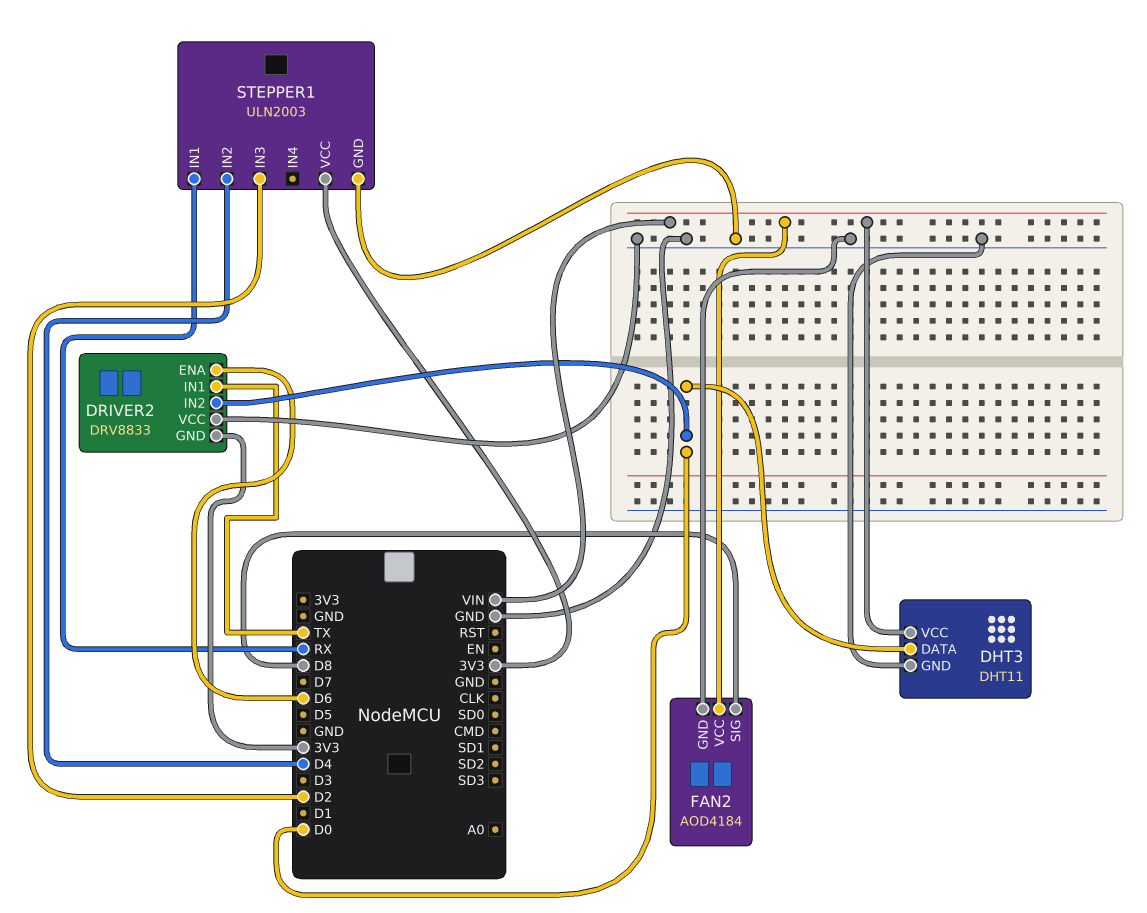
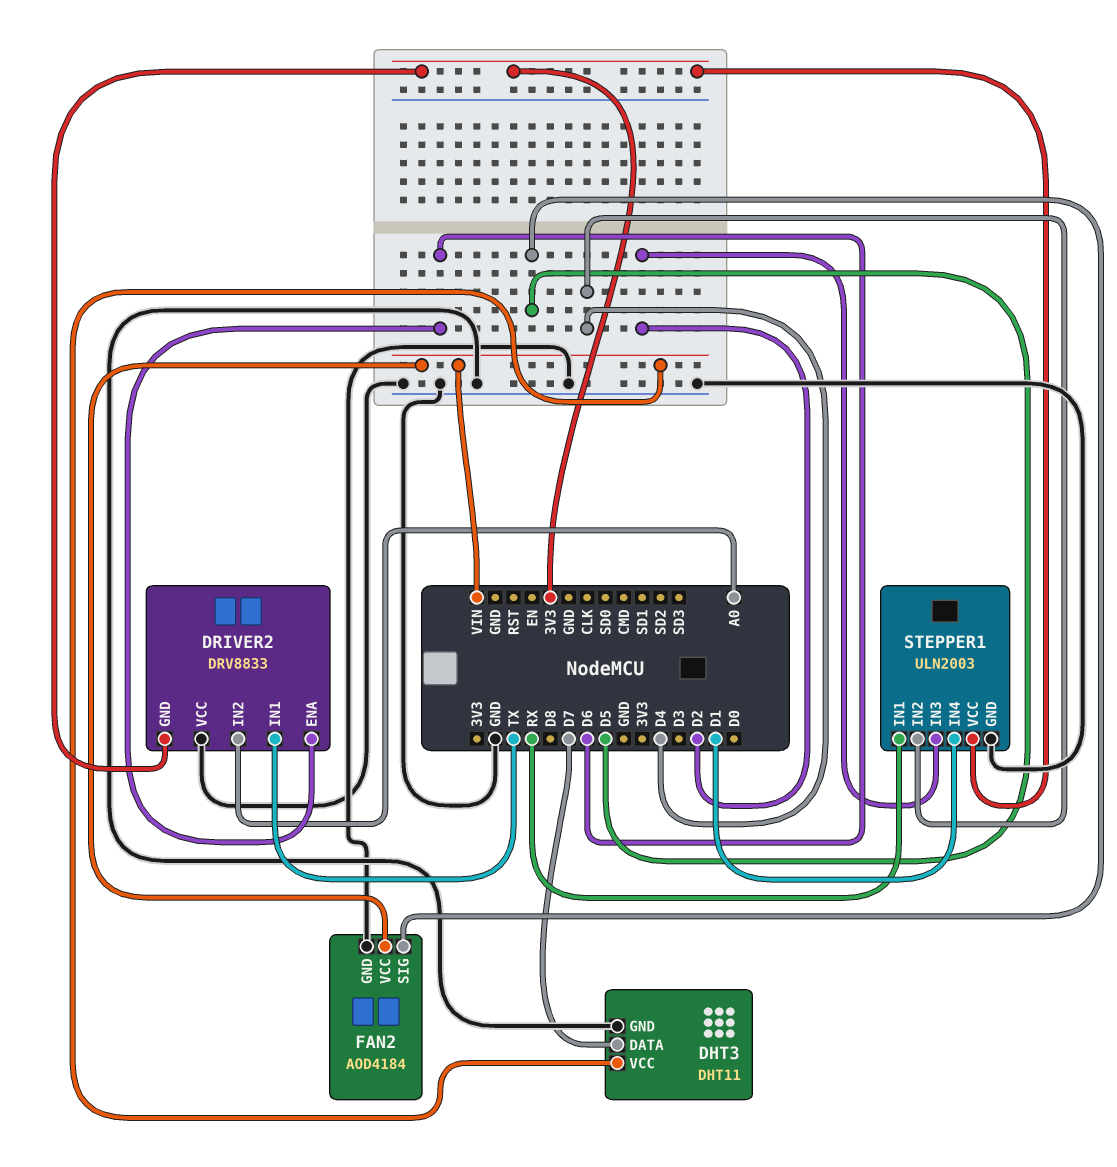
DHT3 pin DATA: D0 -> D7
DRIVER2 pin IN2: D0 -> A0
FAN2 pin SIG: D8 -> D5
STEPPER1 pin IN4: none -> D1

